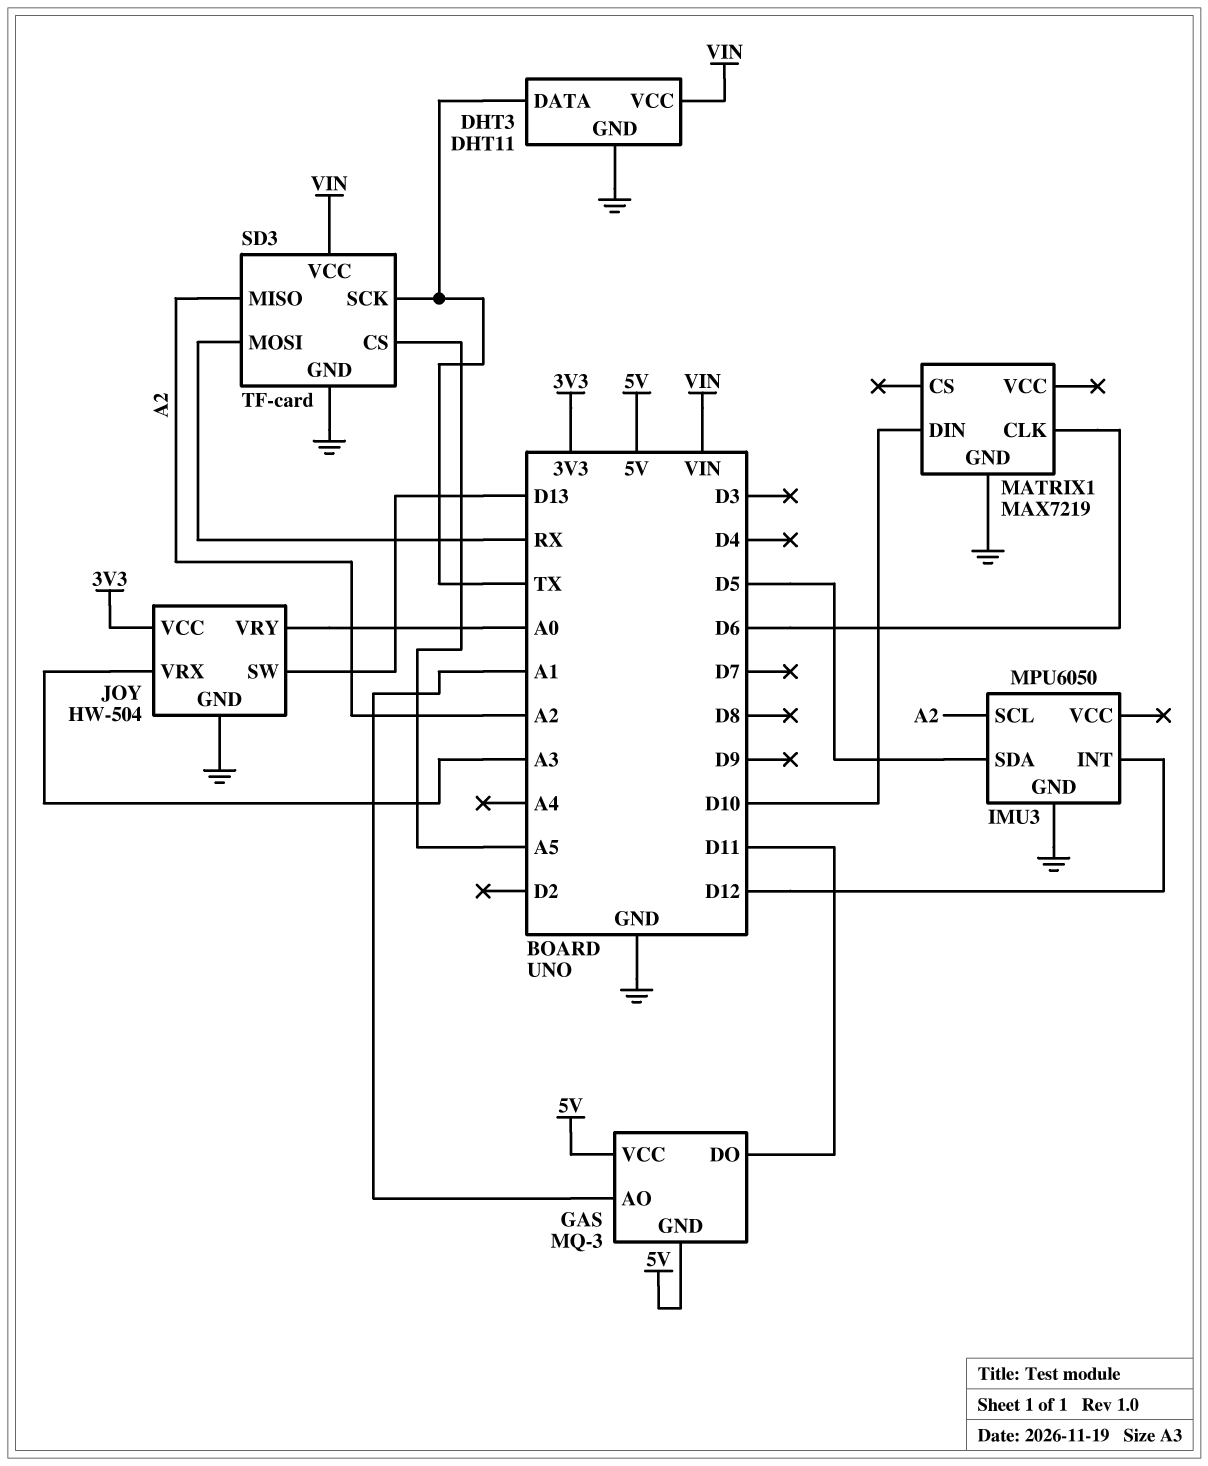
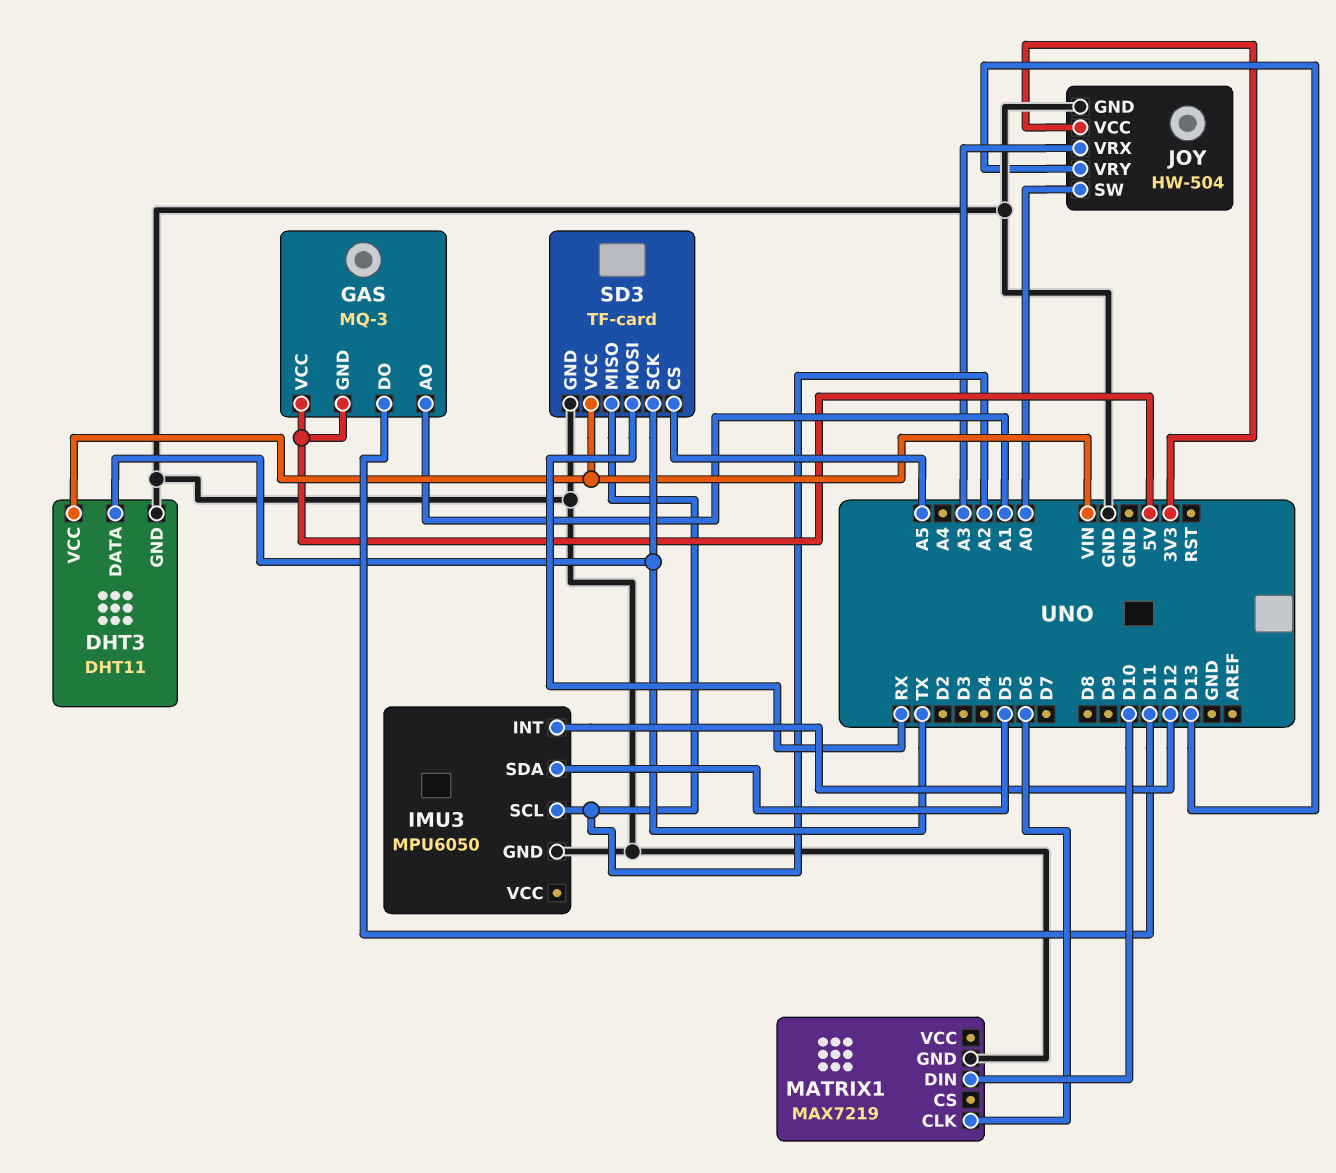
JOY pin SW: D13 -> A0
JOY pin VRY: A0 -> D13

